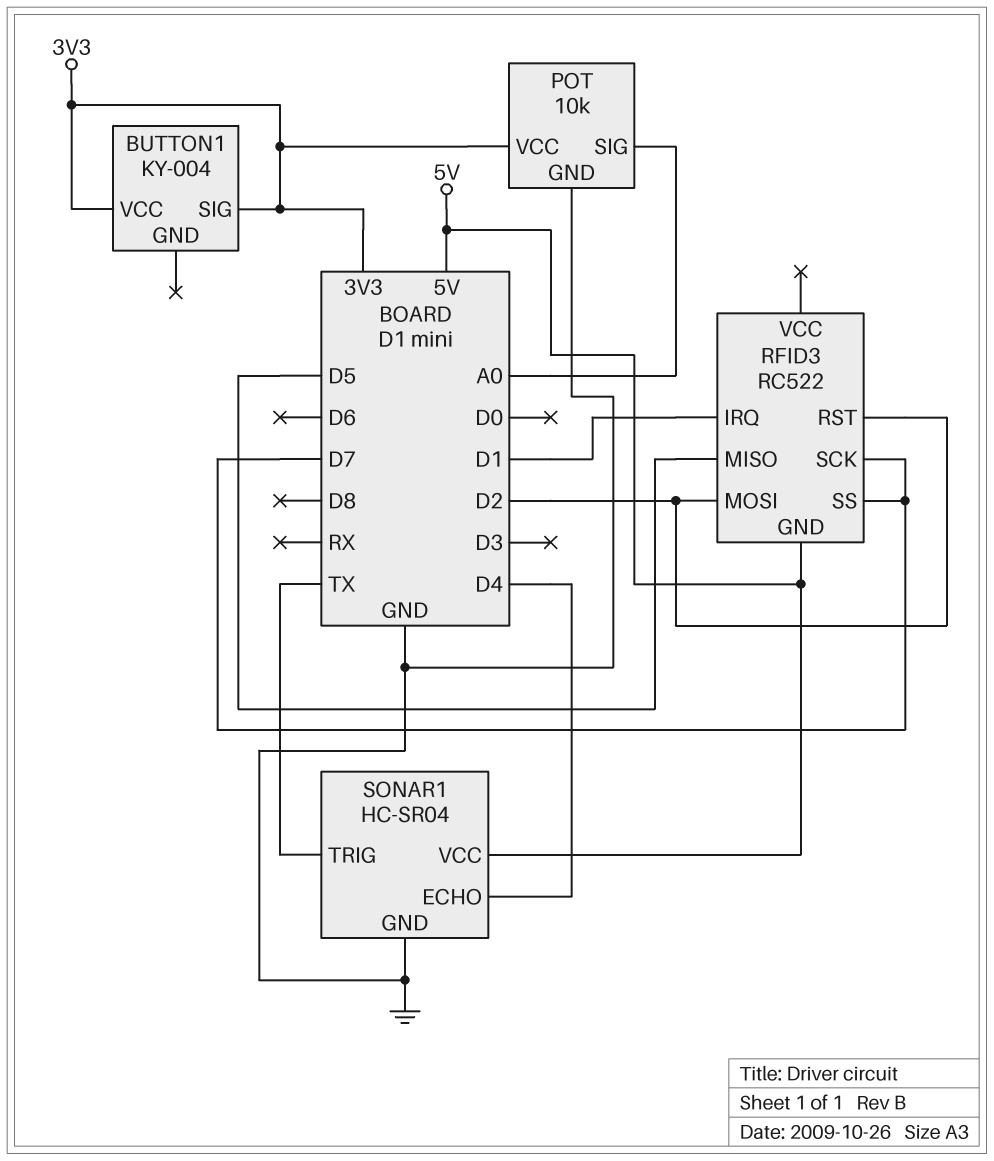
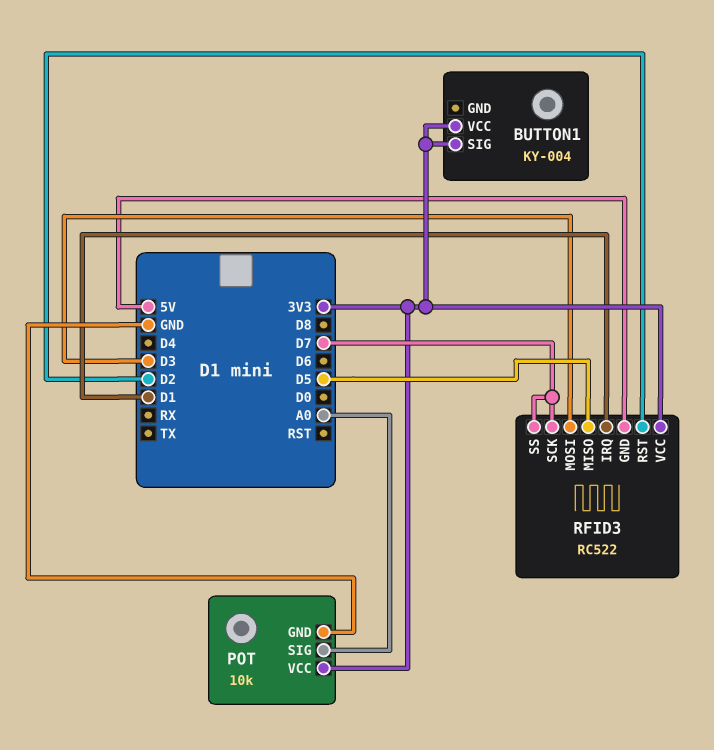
RFID3 pin MOSI: D2 -> D3
RFID3 pin VCC: none -> 3V3
SONAR1: HC-SR04 -> none
SONAR1 pin ECHO: D4 -> none
SONAR1 pin GND: GND -> none
SONAR1 pin TRIG: TX -> none
SONAR1 pin VCC: 5V -> none

